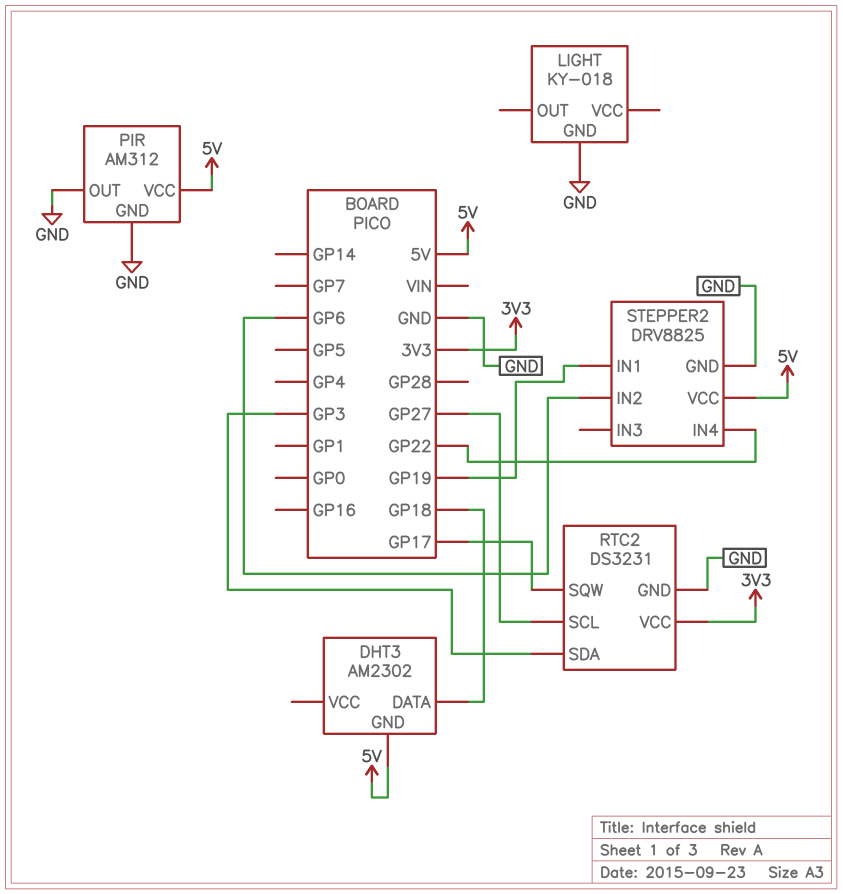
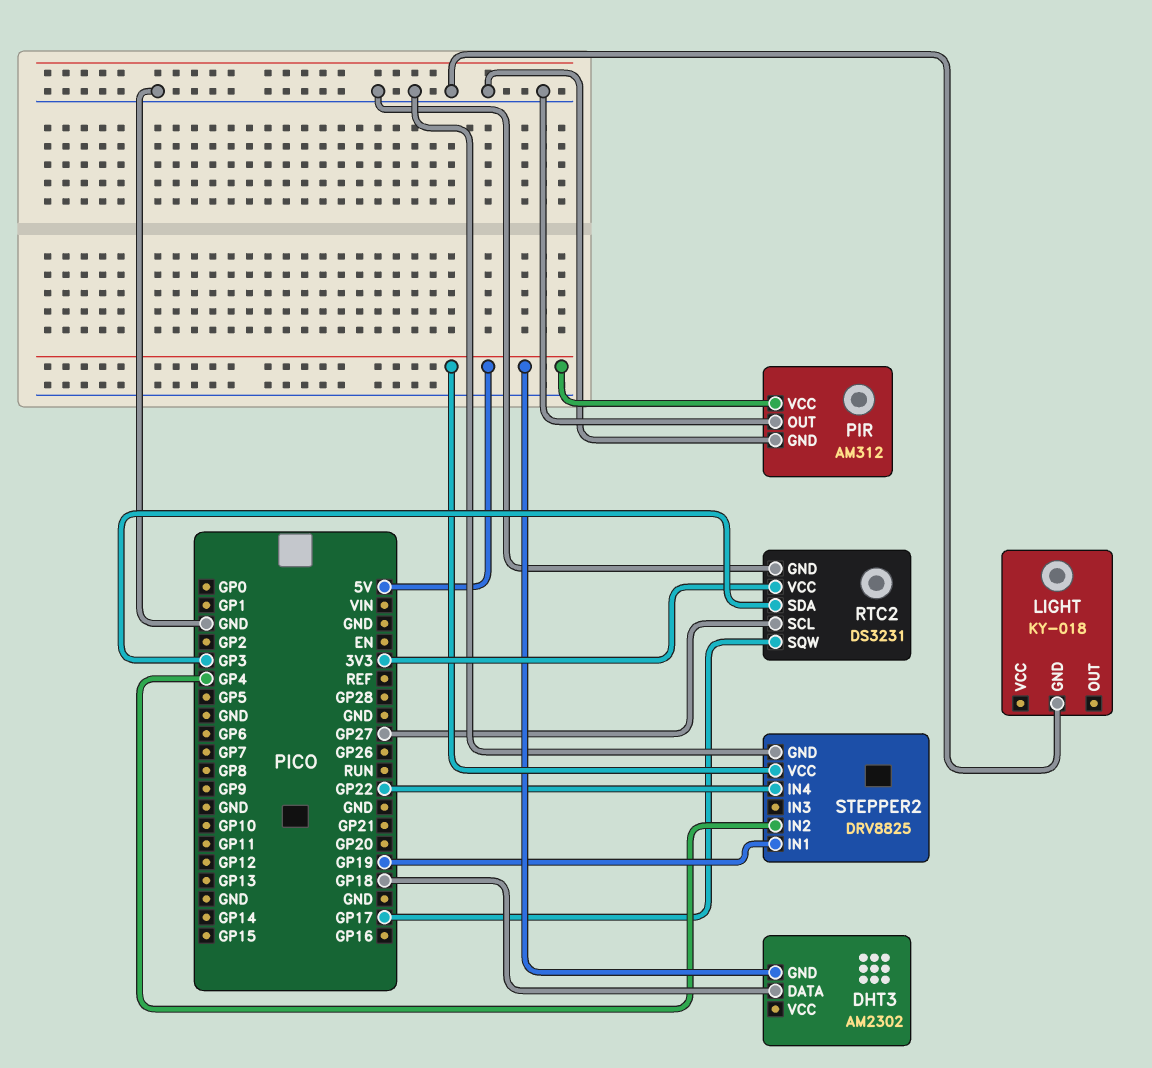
STEPPER2 pin IN2: GP6 -> GP4

